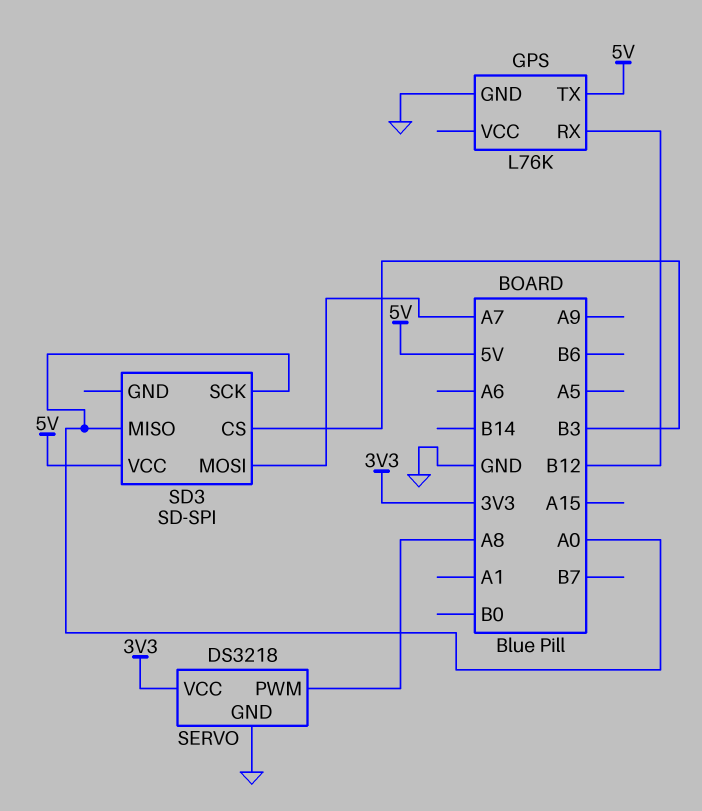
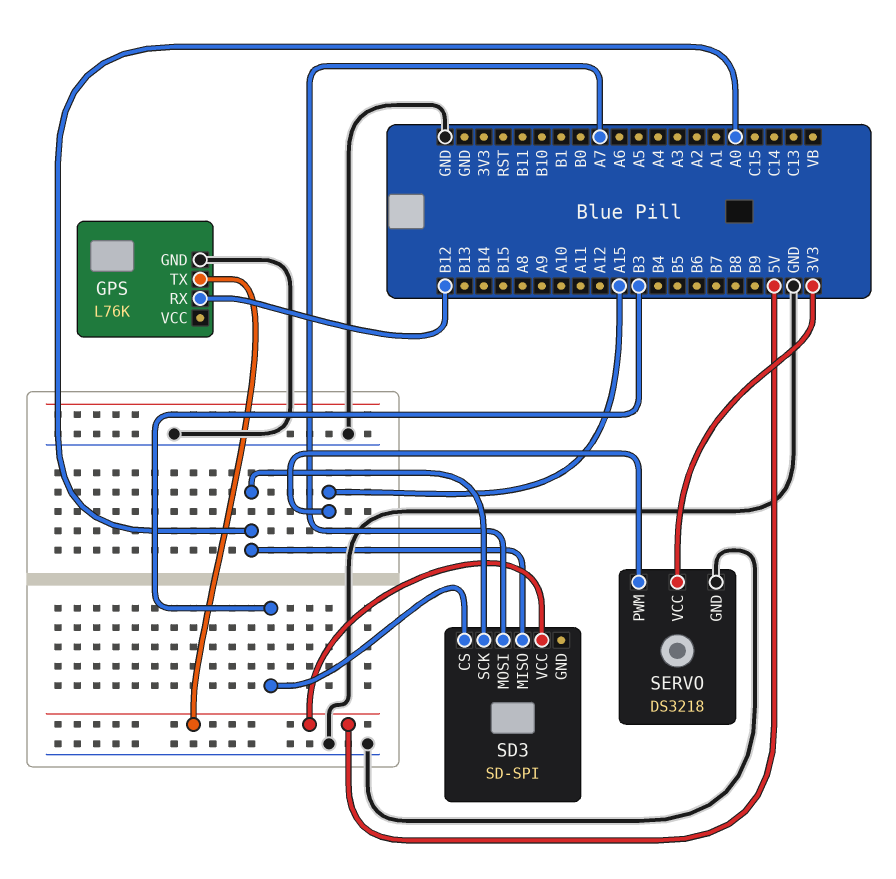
SERVO pin PWM: A8 -> A15

